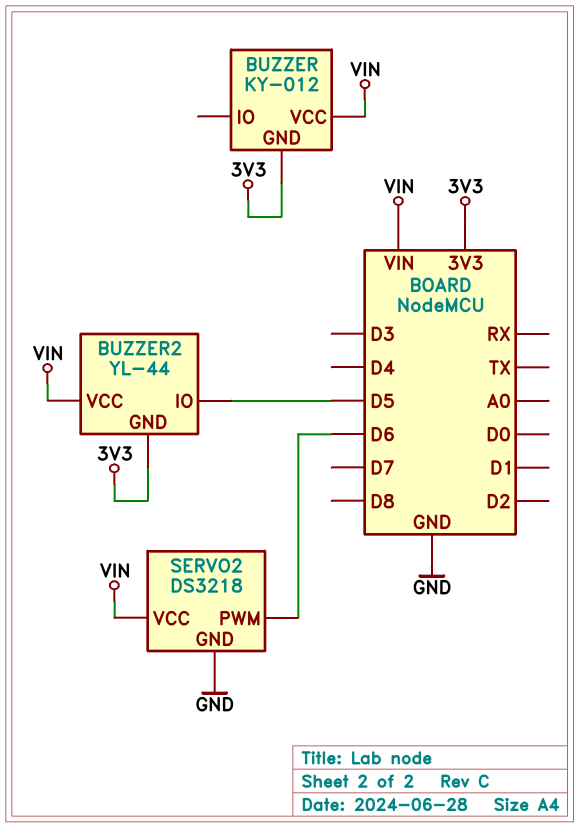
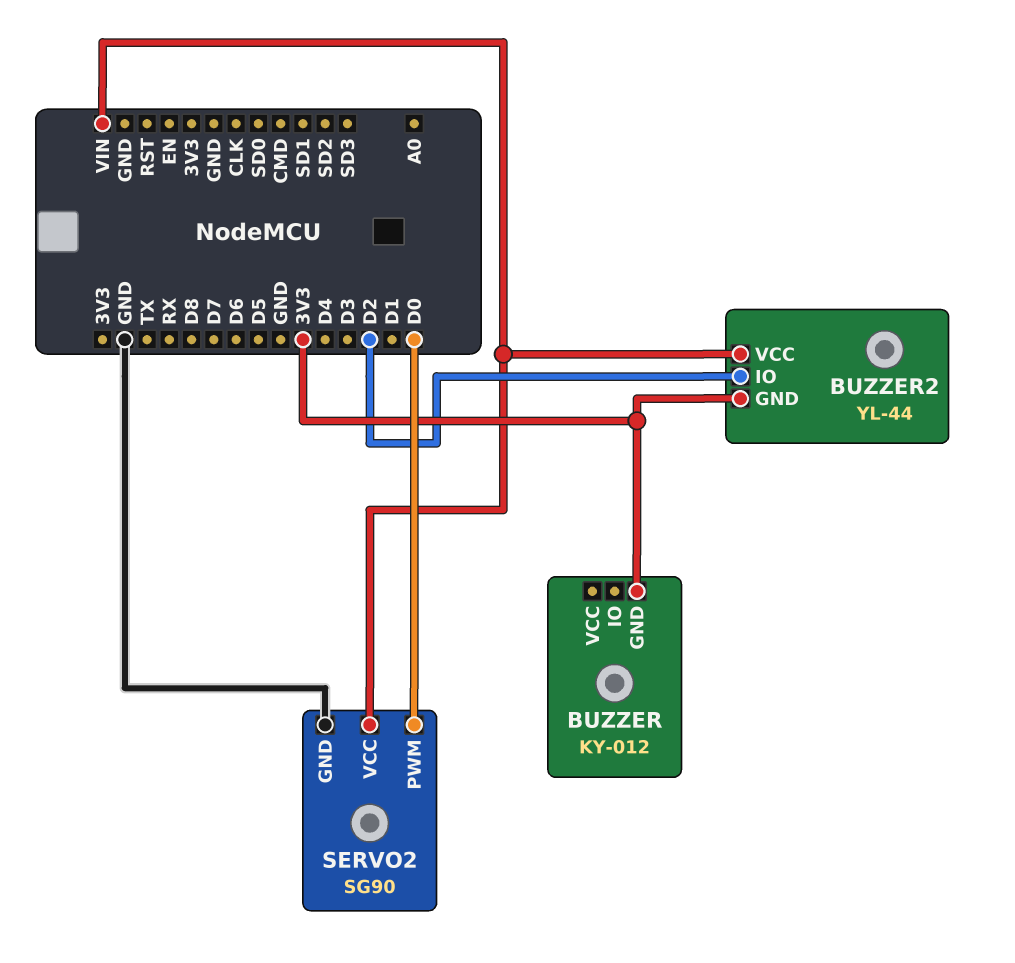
BUZZER pin VCC: VIN -> none
BUZZER2 pin IO: D5 -> D2
SERVO2: DS3218 -> SG90
SERVO2 pin PWM: D6 -> D0

